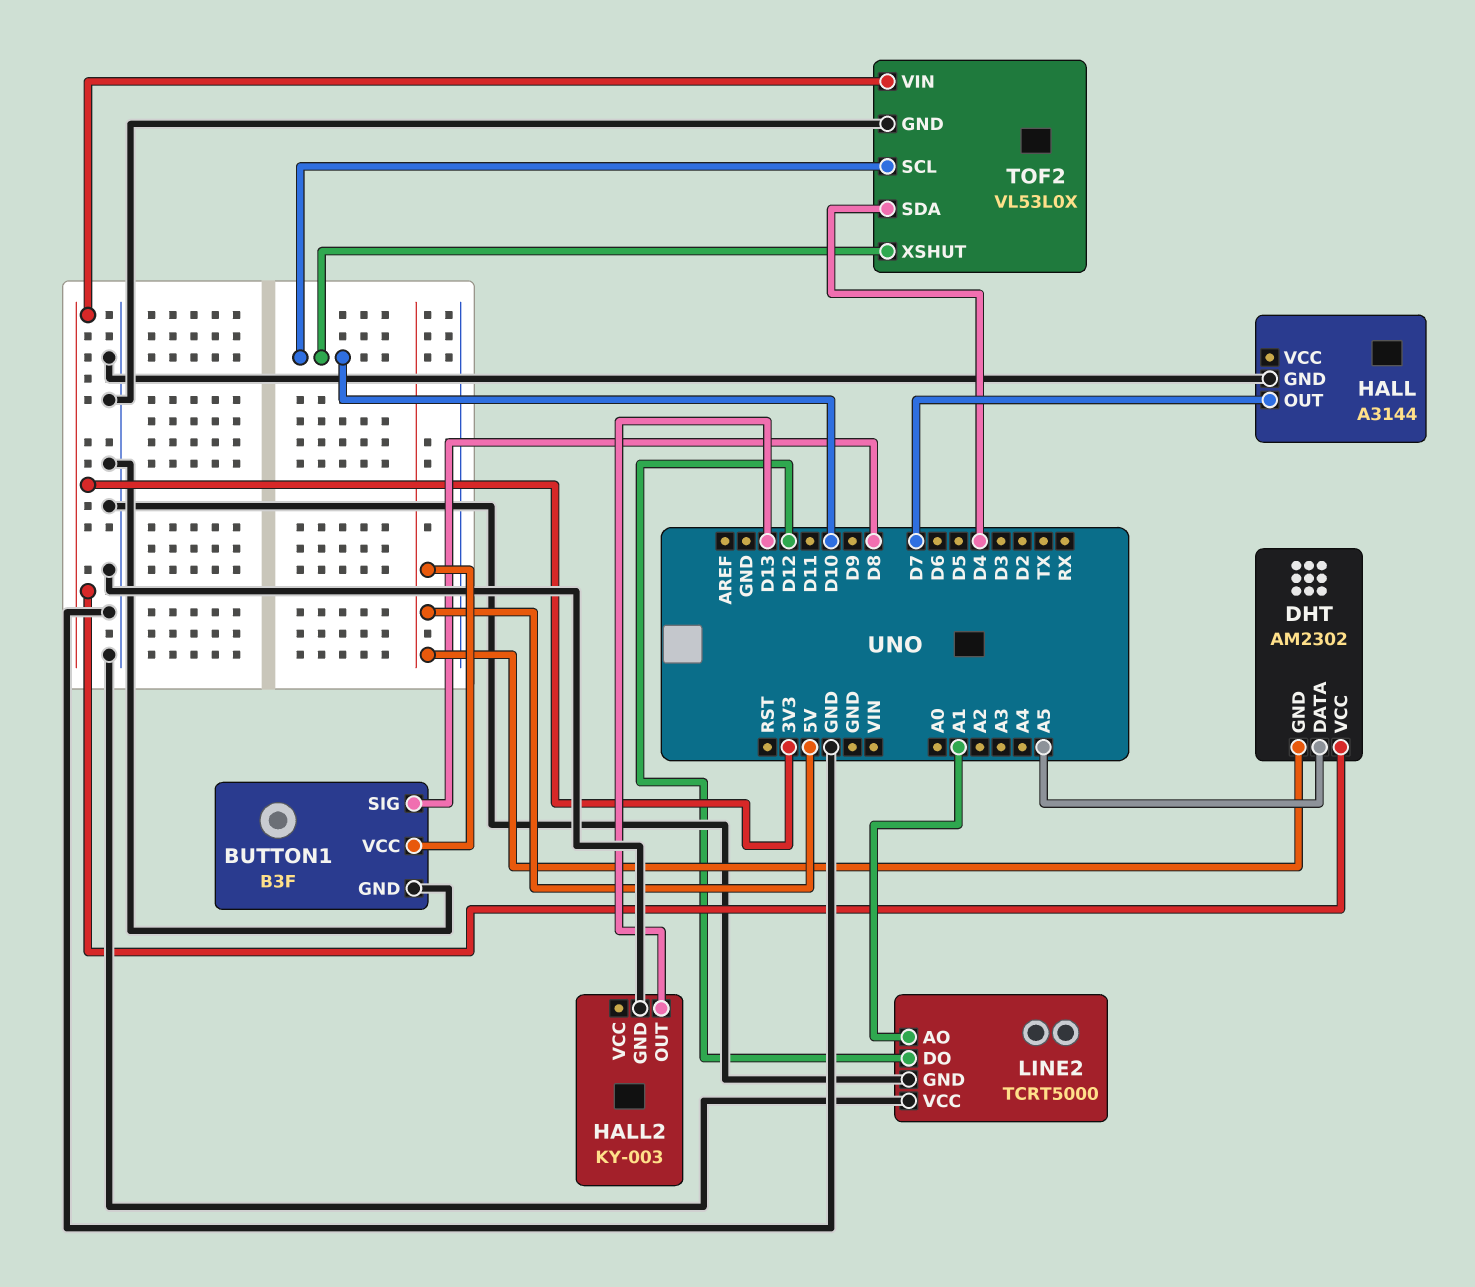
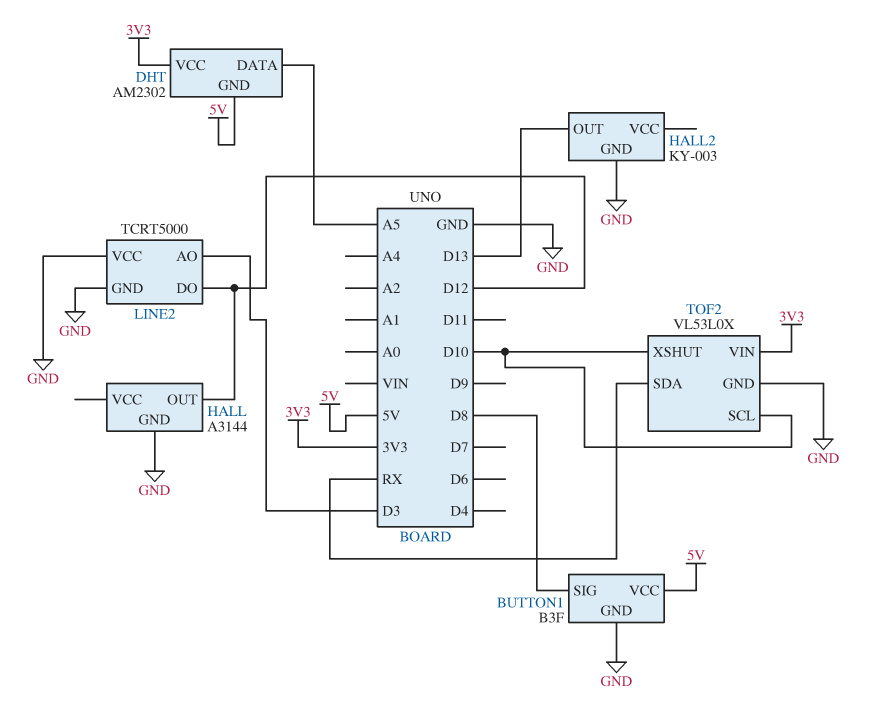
HALL pin OUT: D7 -> D12
LINE2 pin AO: A1 -> D3
TOF2 pin SDA: D4 -> RX

